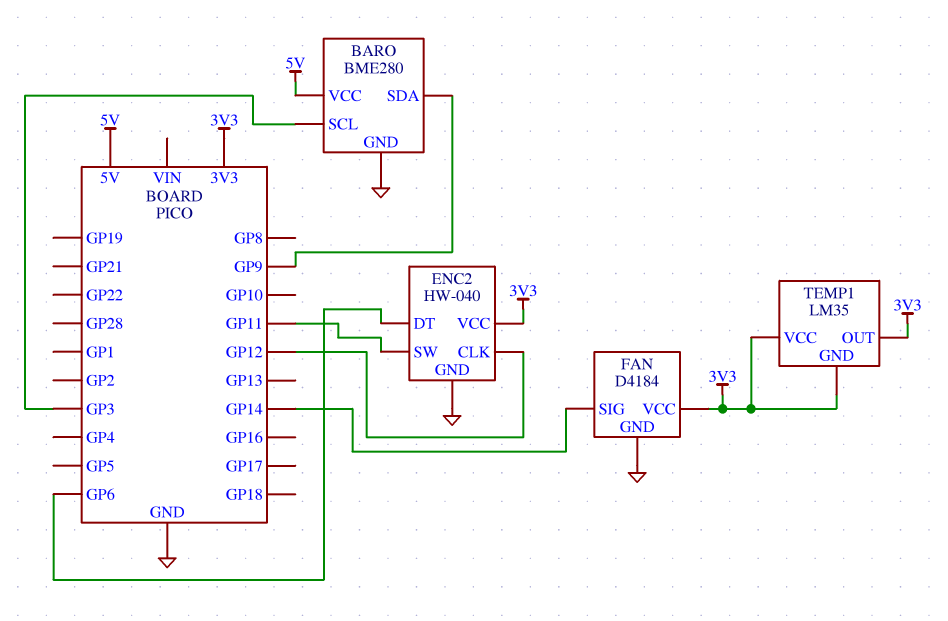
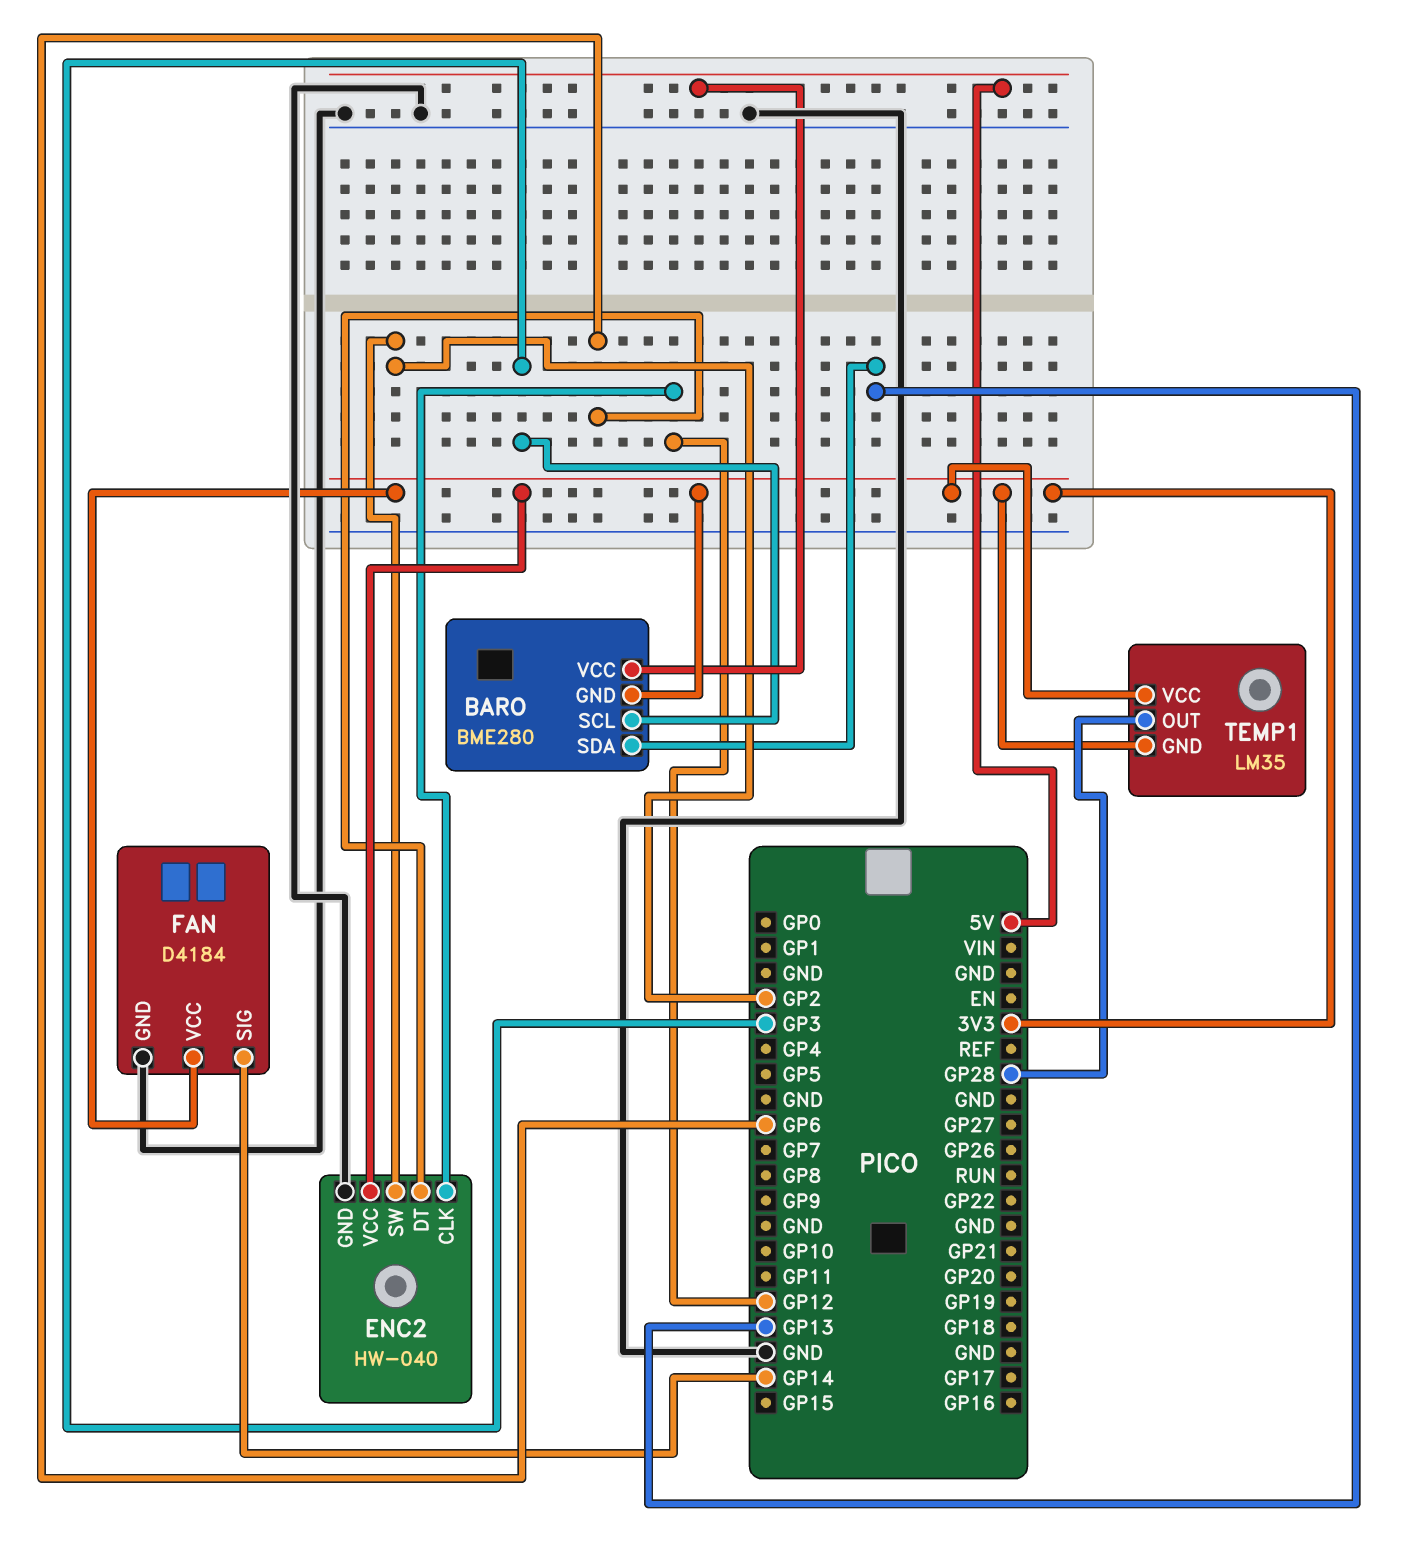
BARO pin GND: GND -> 3V3
BARO pin SDA: GP9 -> GP13
ENC2 pin SW: GP11 -> GP2
TEMP1 pin OUT: 3V3 -> GP28

